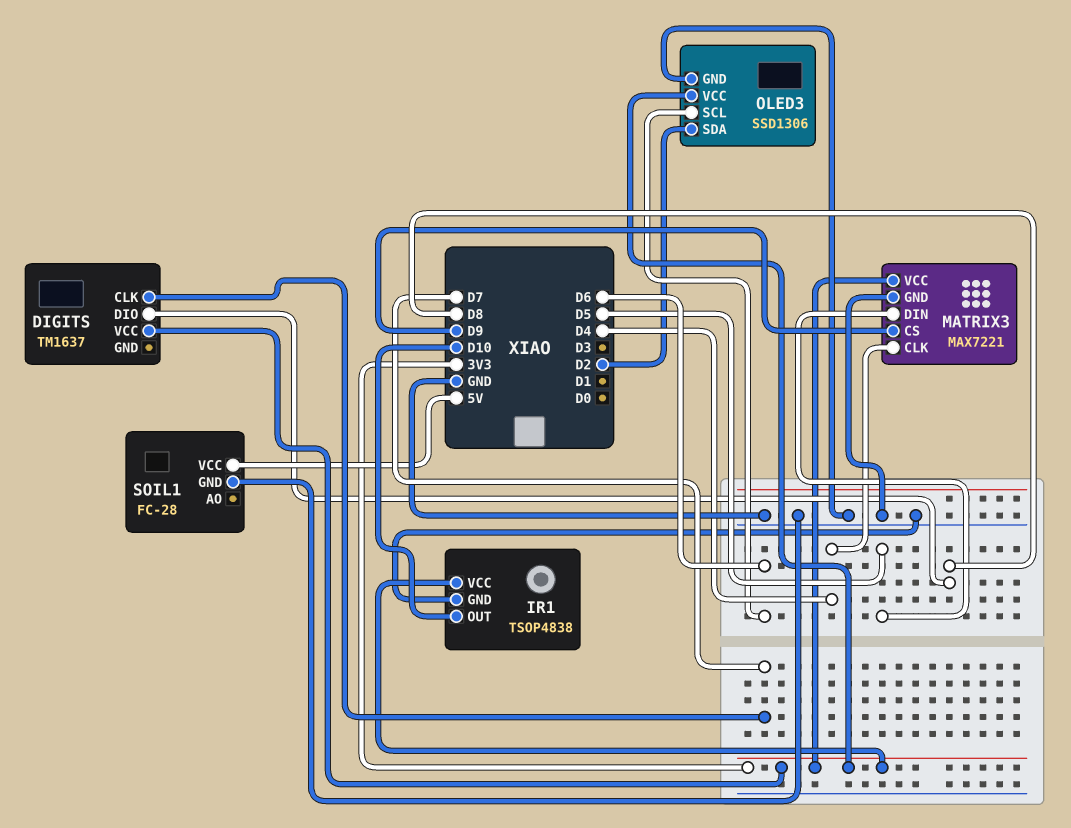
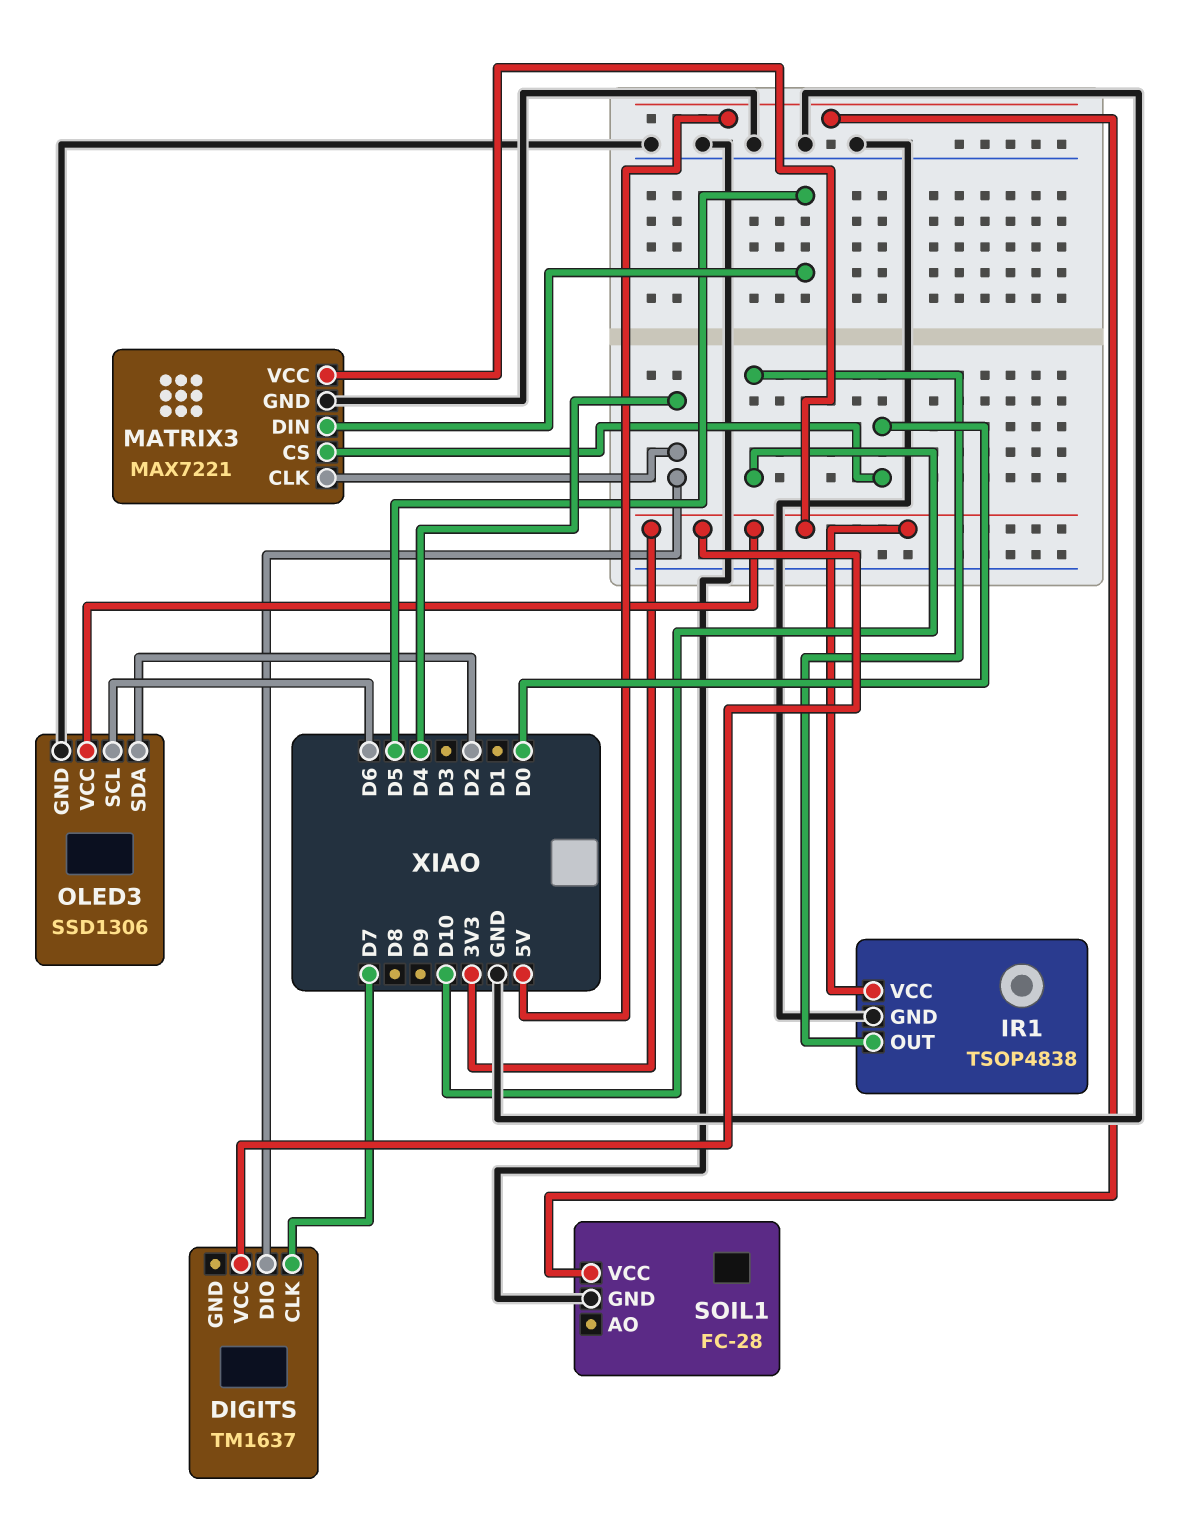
DIGITS pin DIO: D8 -> D4
MATRIX3 pin CS: D9 -> D0

